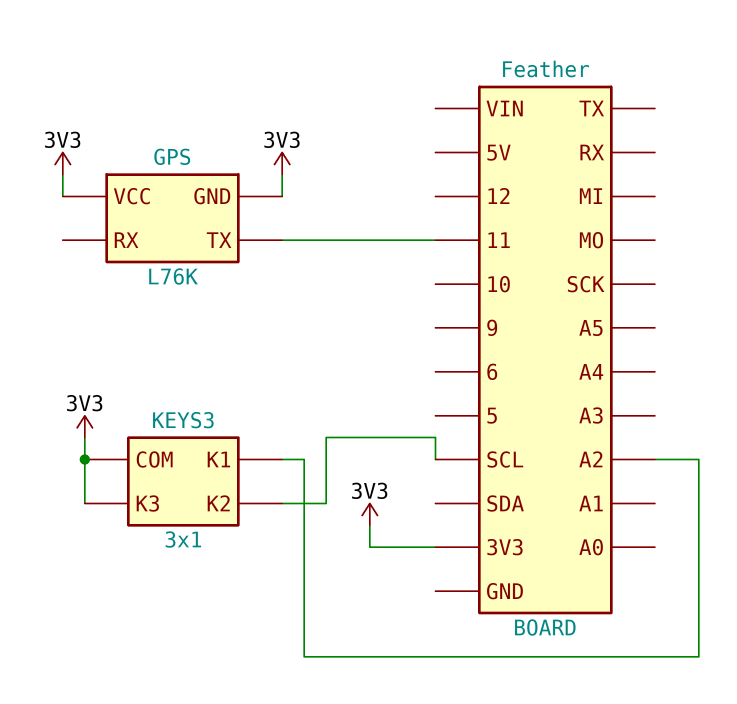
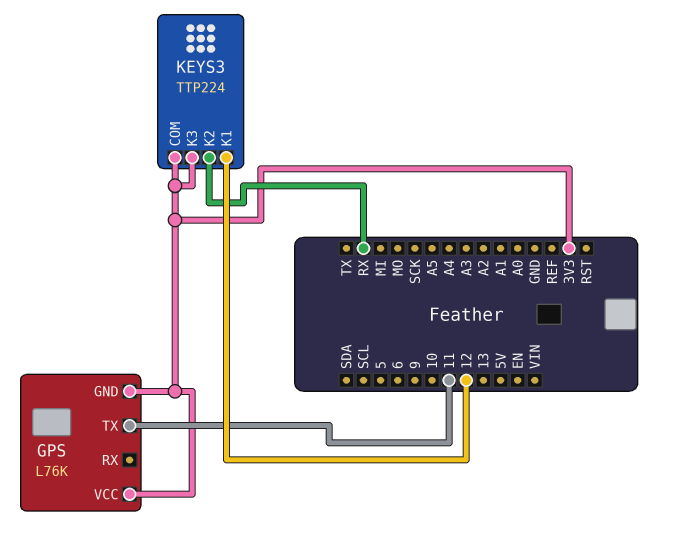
KEYS3: 3x1 -> TTP224
KEYS3 pin K1: A2 -> 12
KEYS3 pin K2: SCL -> RX

